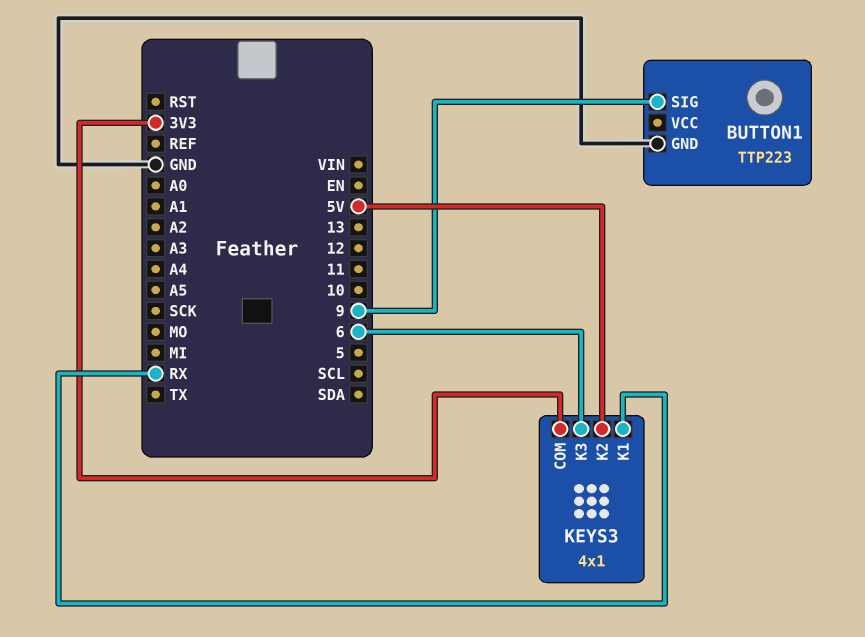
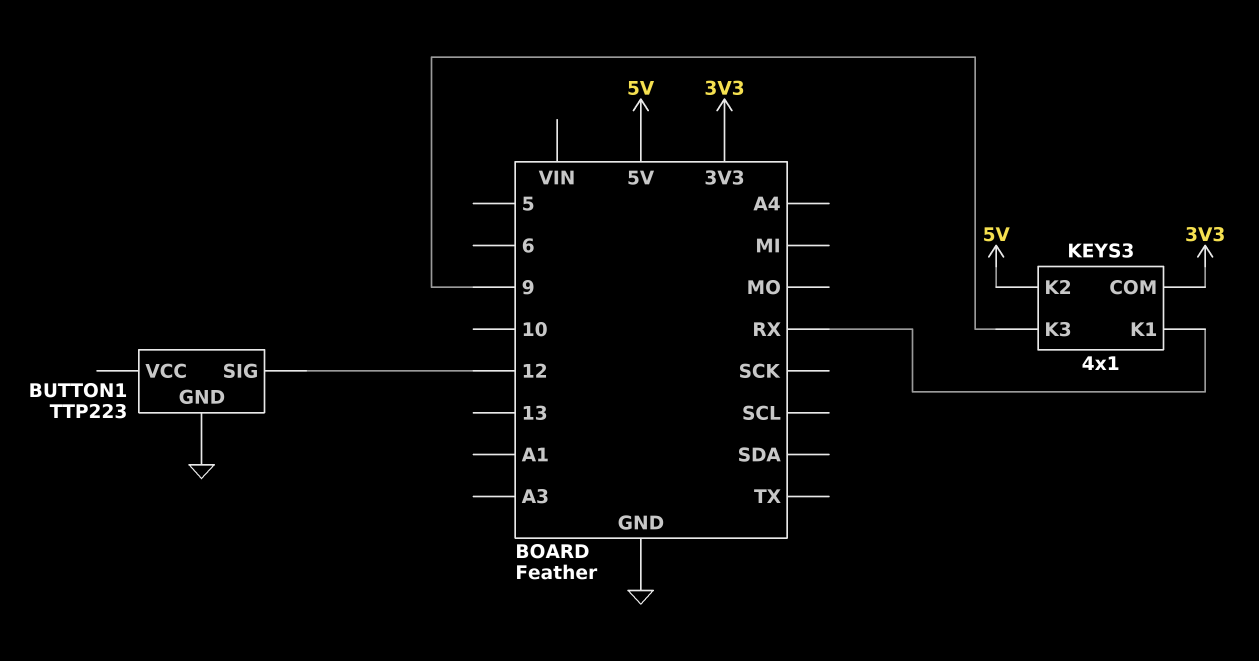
BUTTON1 pin SIG: 9 -> 12
KEYS3 pin K3: 6 -> 9

